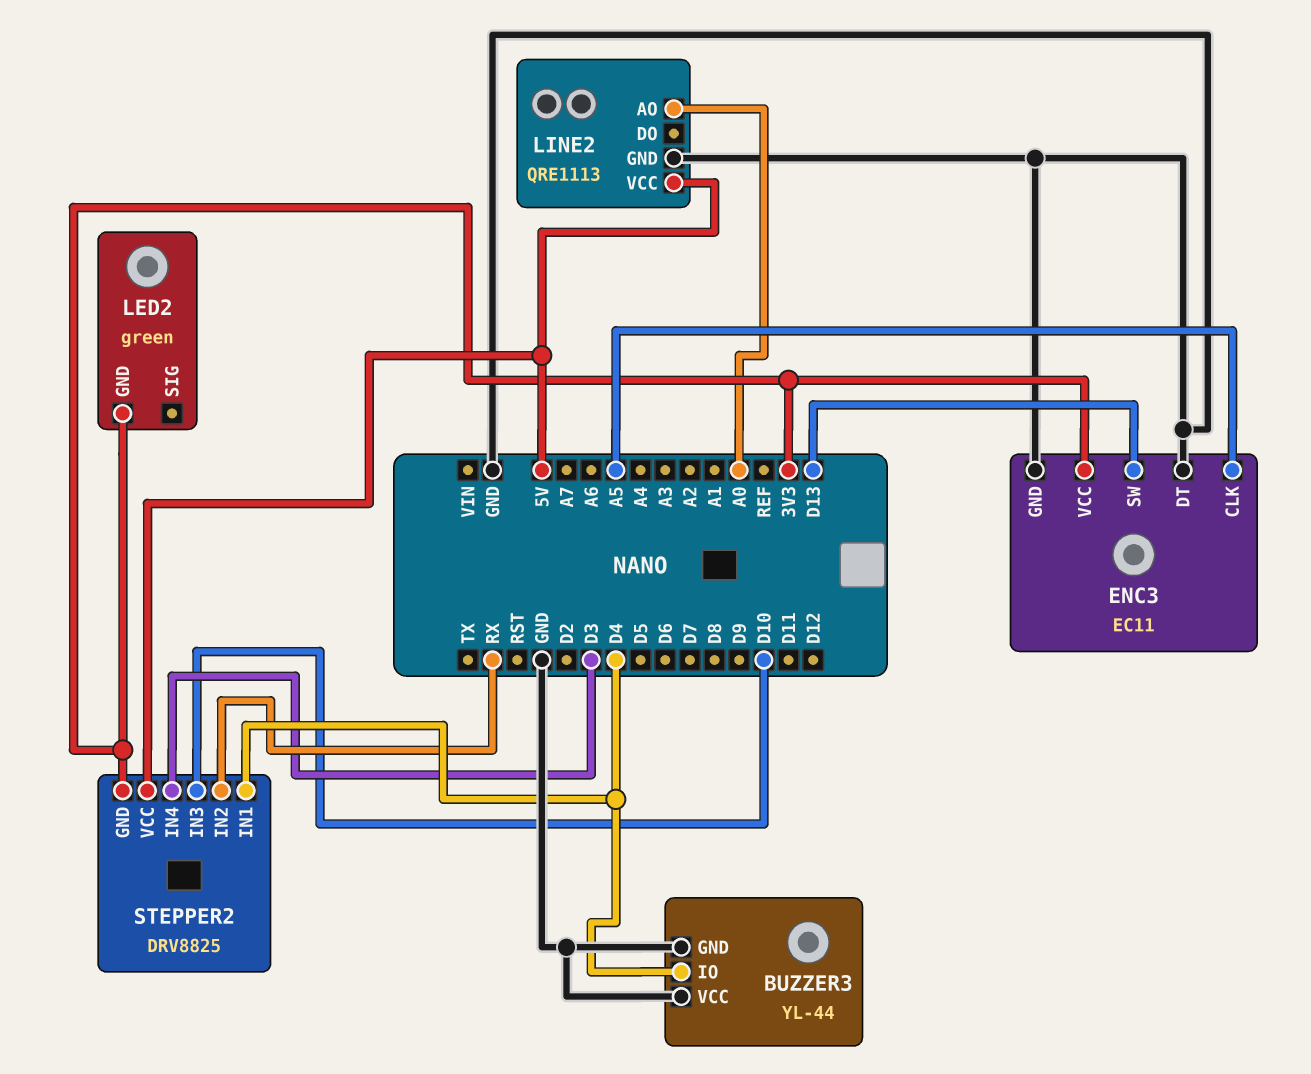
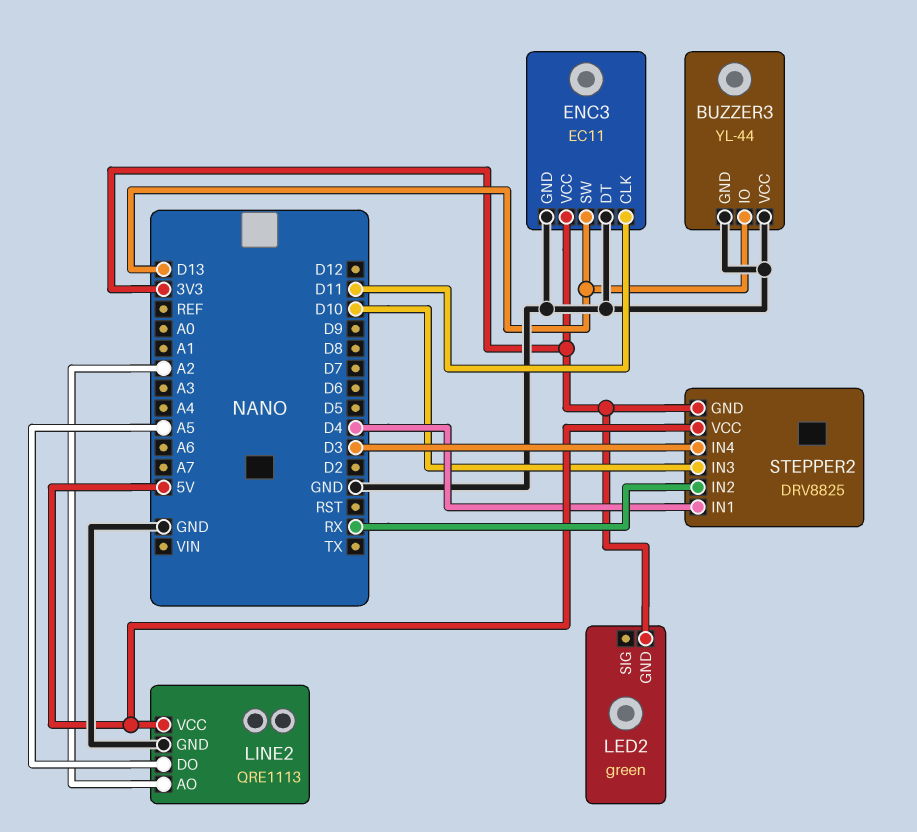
BUZZER3 pin IO: D4 -> D13
ENC3 pin CLK: A5 -> D11
LINE2 pin AO: A0 -> A2
LINE2 pin DO: none -> A5

